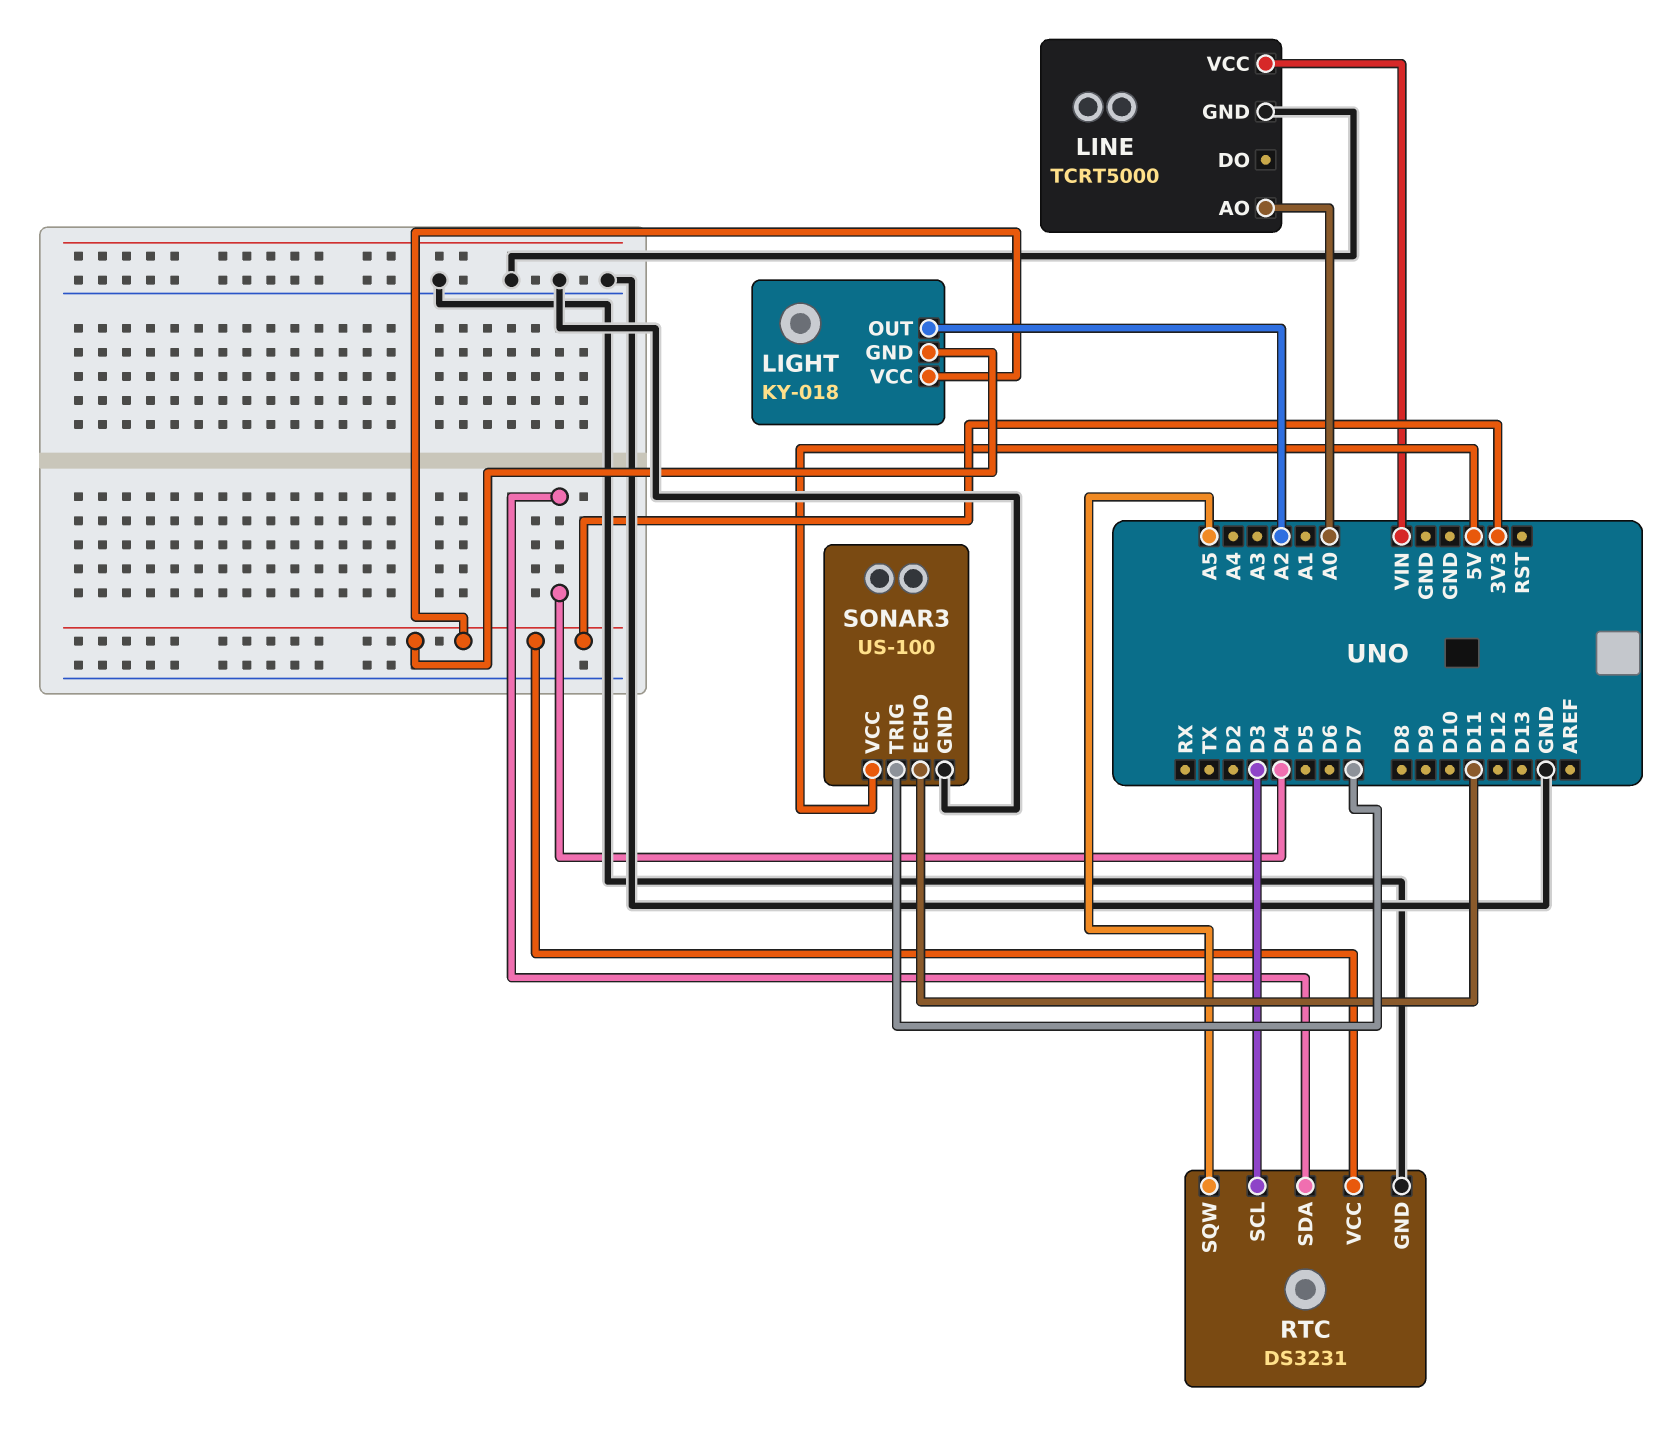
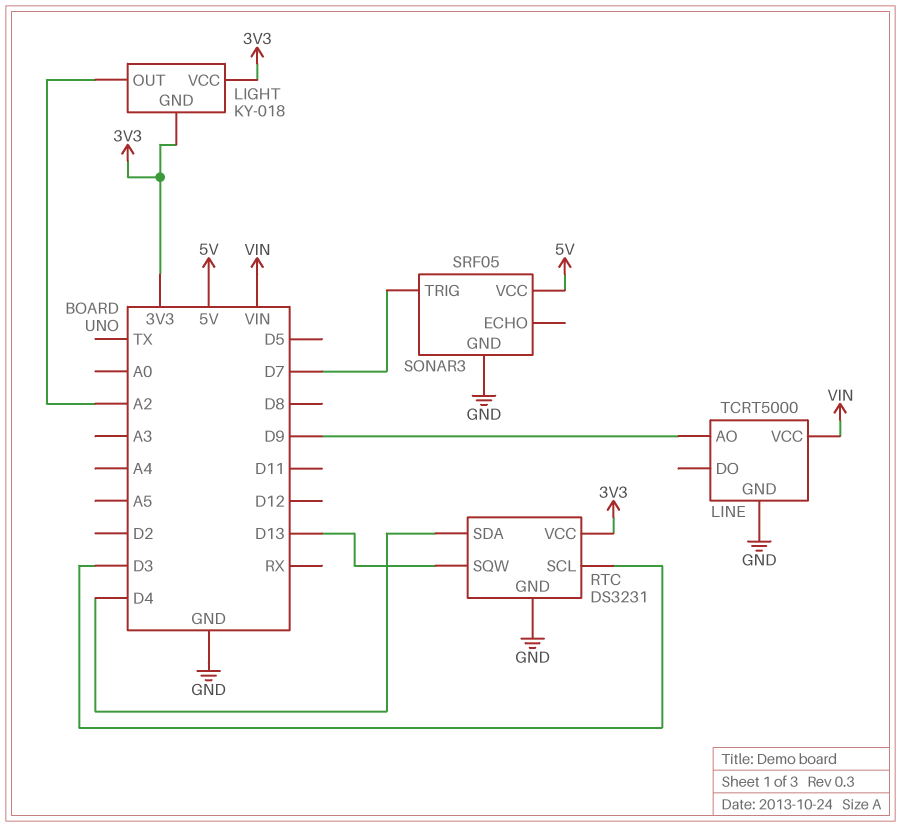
LINE pin AO: A0 -> D9
RTC pin SQW: A5 -> D13
SONAR3: US-100 -> SRF05
SONAR3 pin ECHO: D11 -> none

